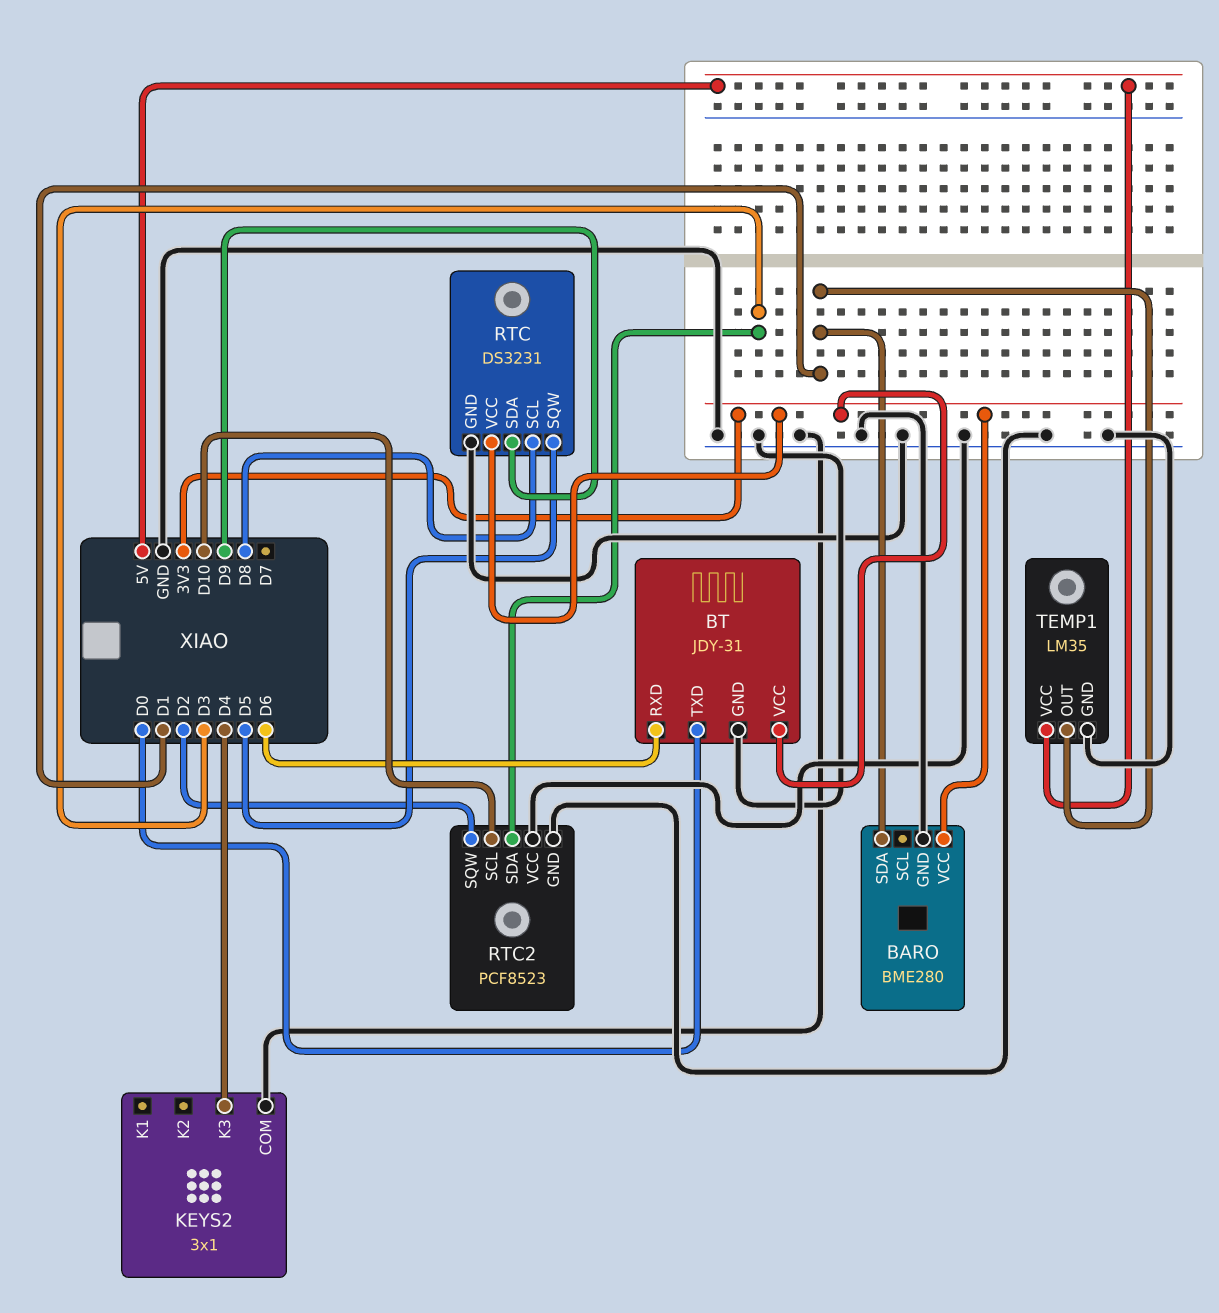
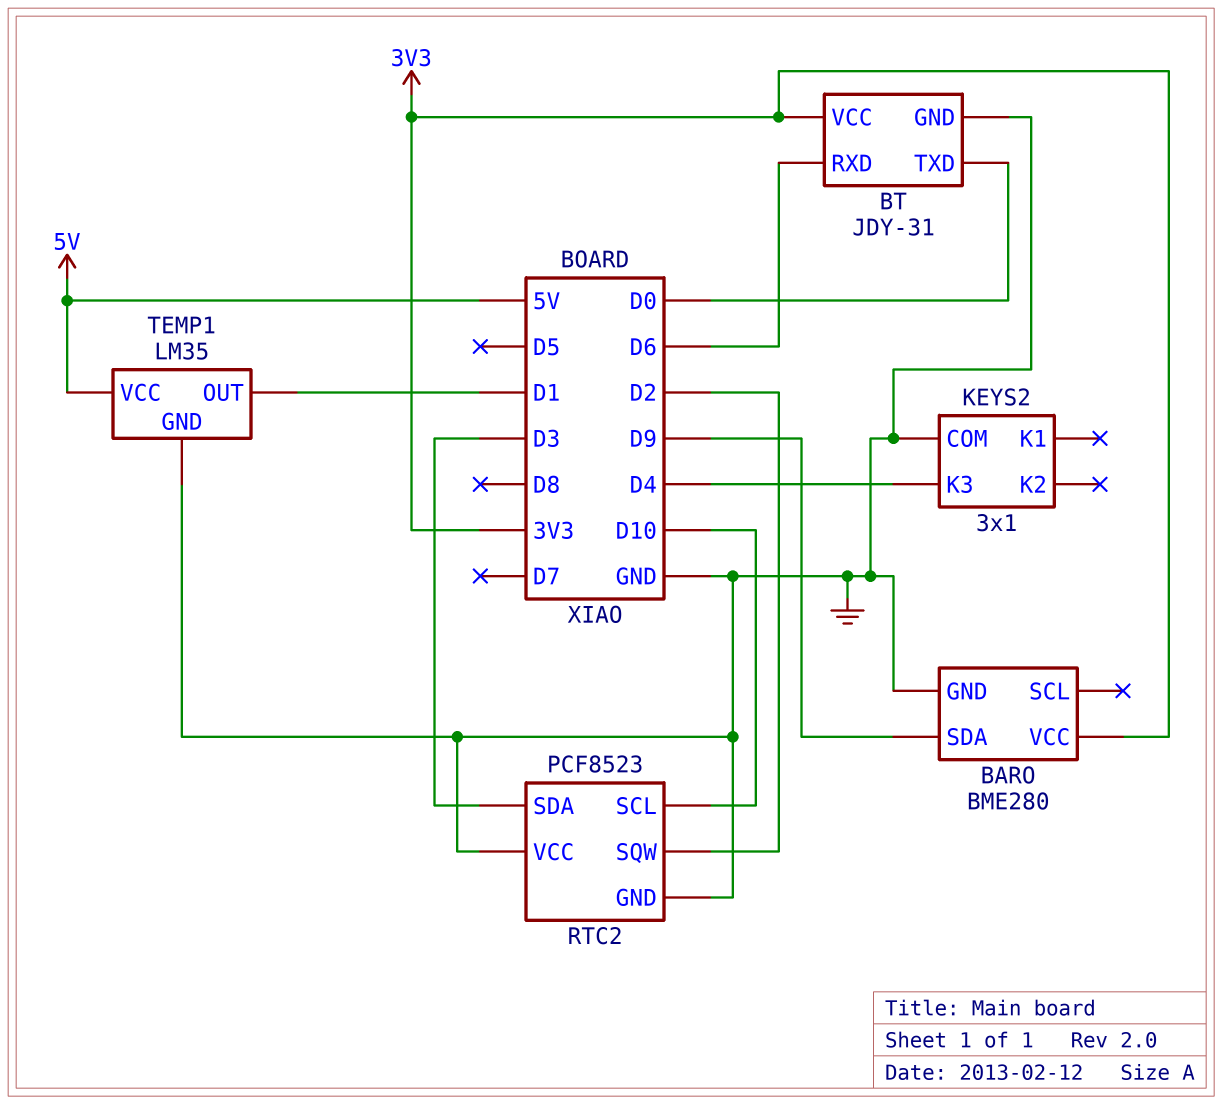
BARO pin SDA: D1 -> D9
RTC: DS3231 -> none
RTC pin GND: GND -> none
RTC pin SCL: D8 -> none
RTC pin SDA: D9 -> none
RTC pin SQW: D5 -> none
RTC pin VCC: 3V3 -> none

